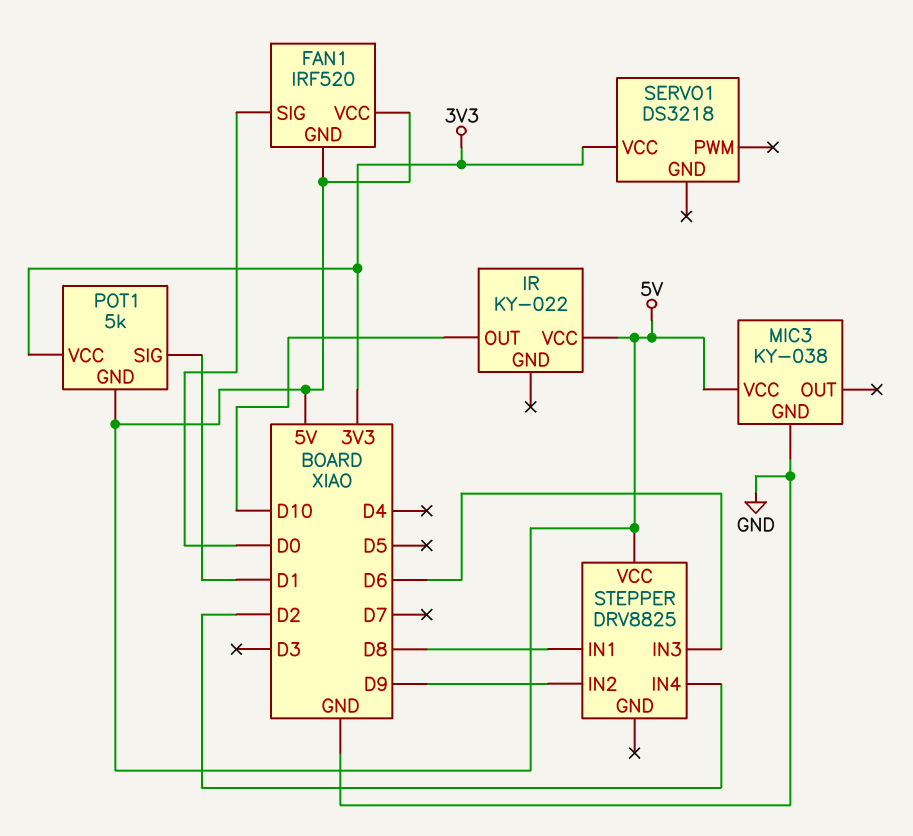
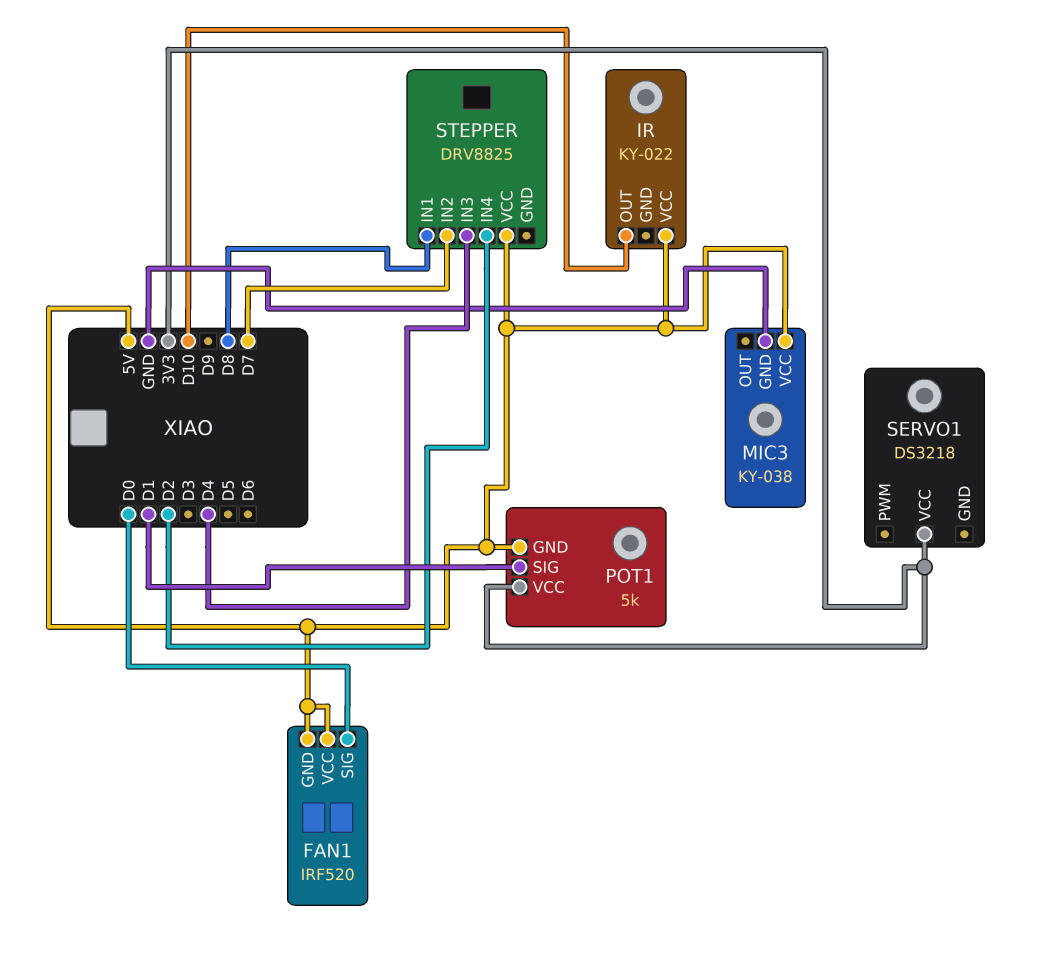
STEPPER pin IN2: D9 -> D7
STEPPER pin IN3: D6 -> D4

